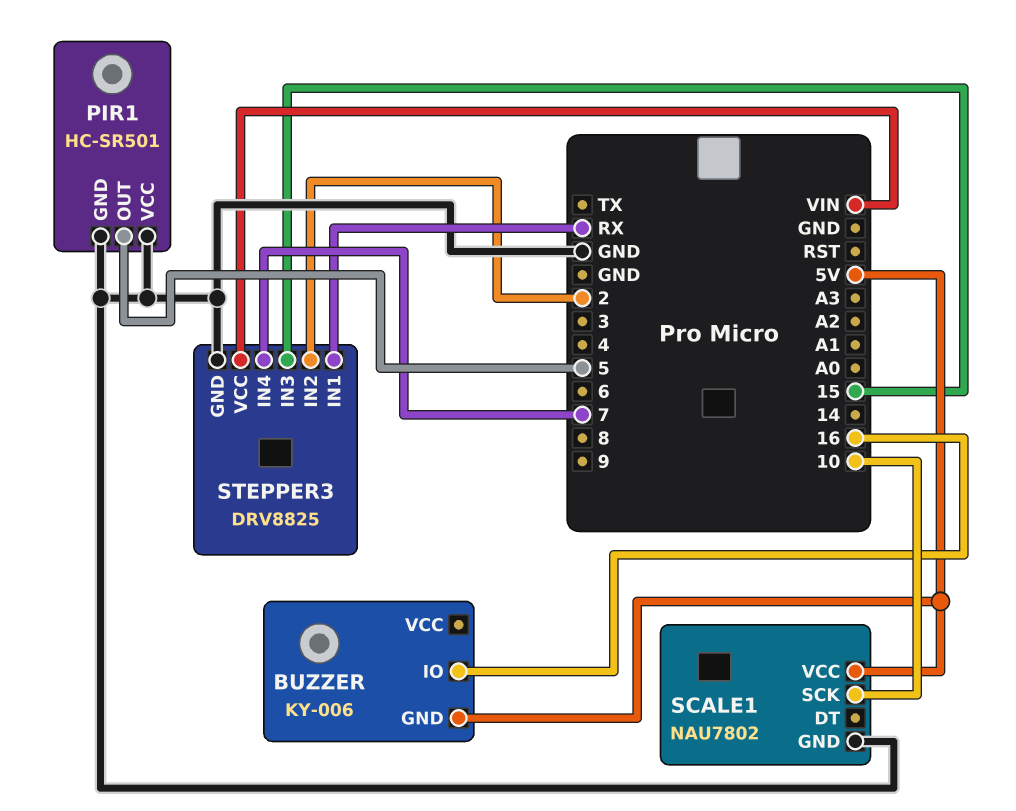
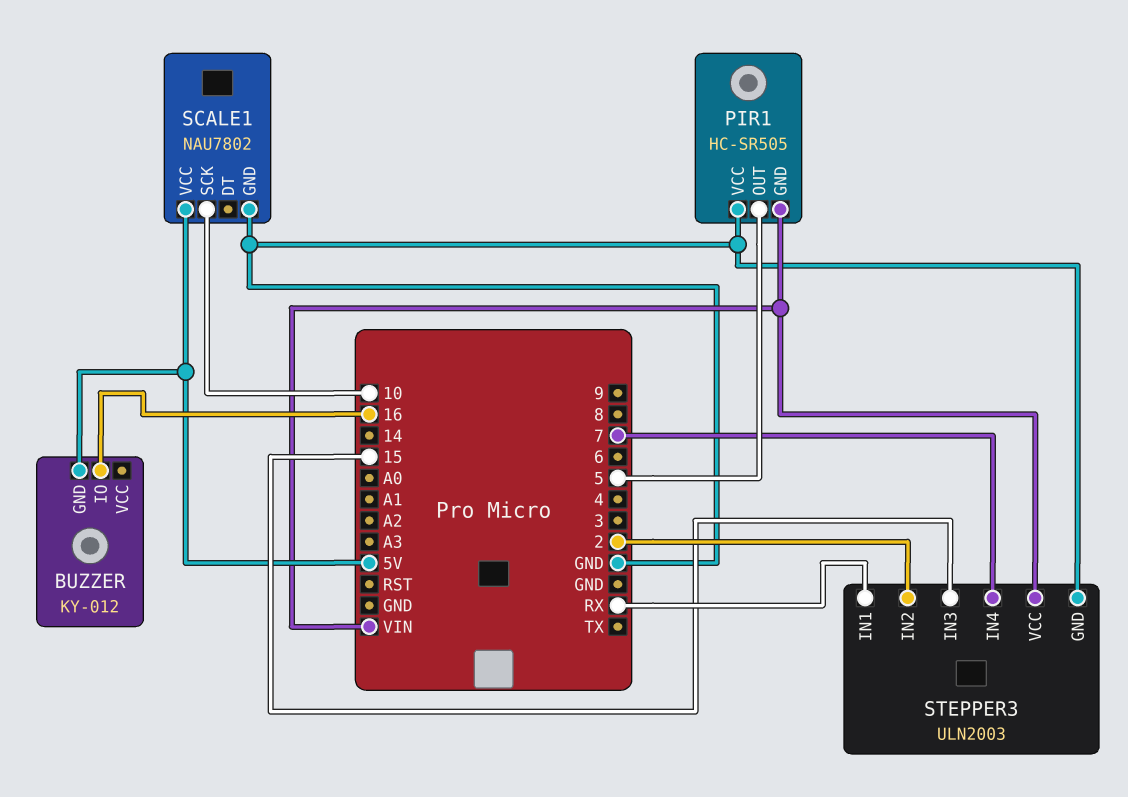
BUZZER: KY-006 -> KY-012
PIR1: HC-SR501 -> HC-SR505
PIR1 pin GND: GND -> VIN
STEPPER3: DRV8825 -> ULN2003

